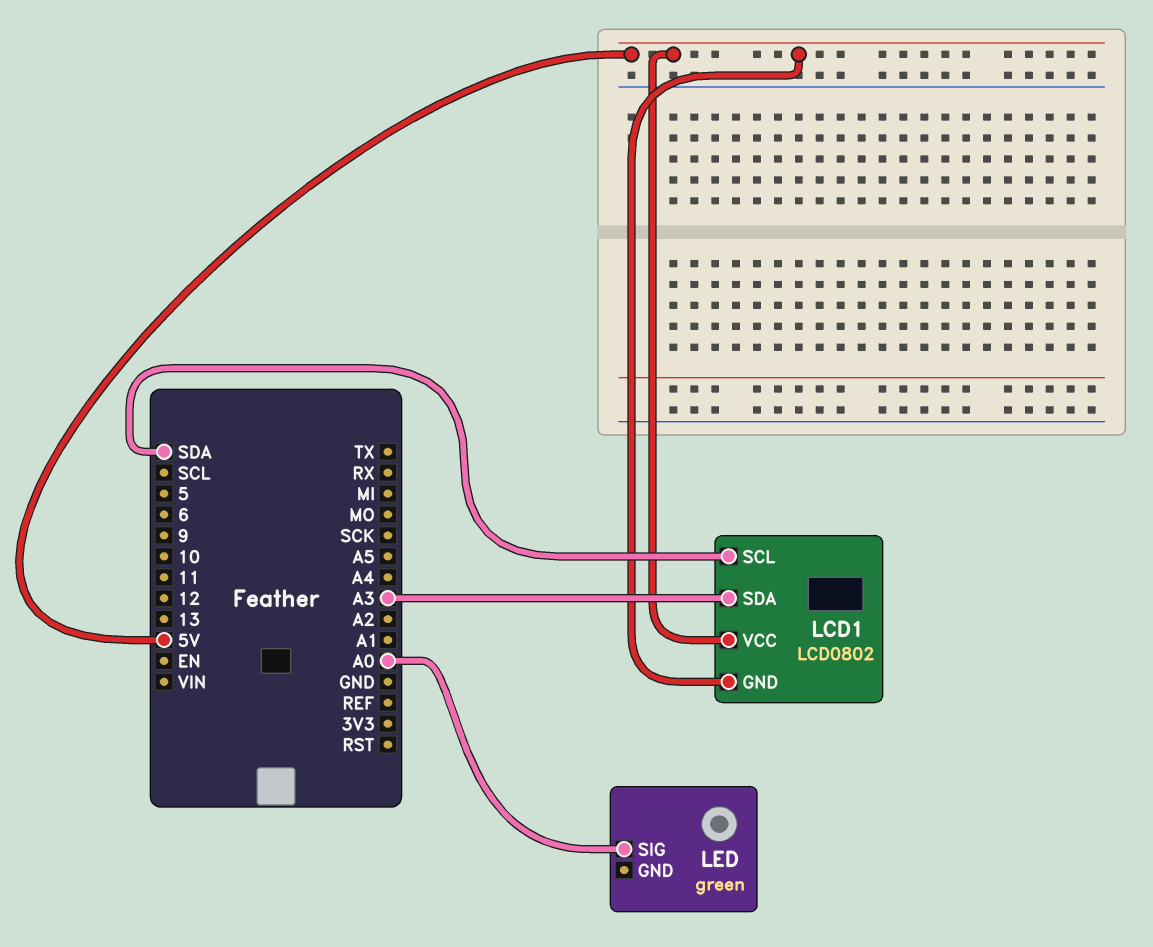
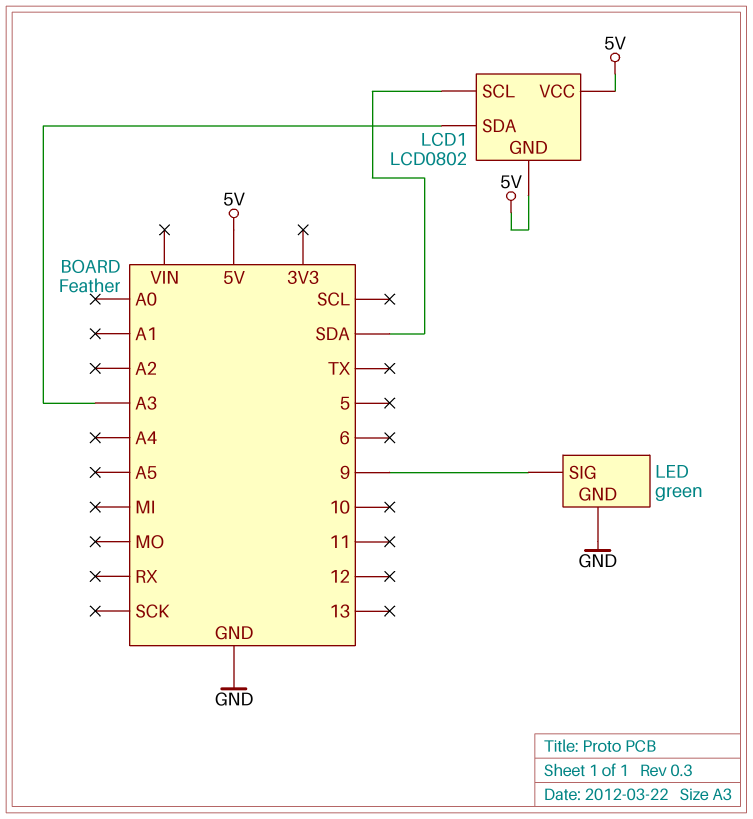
LED pin GND: none -> GND
LED pin SIG: A0 -> 9

